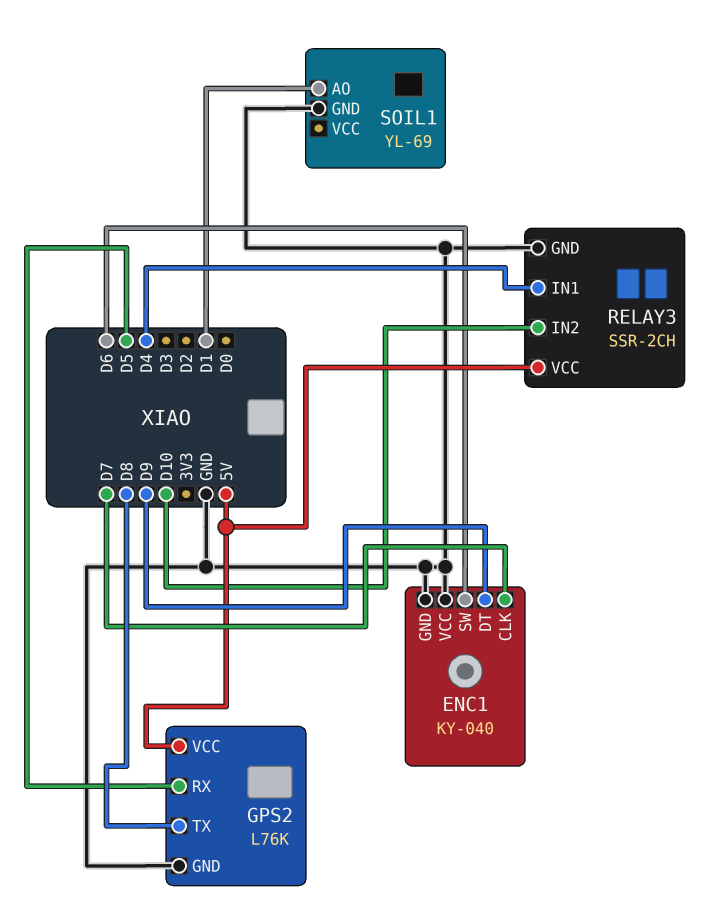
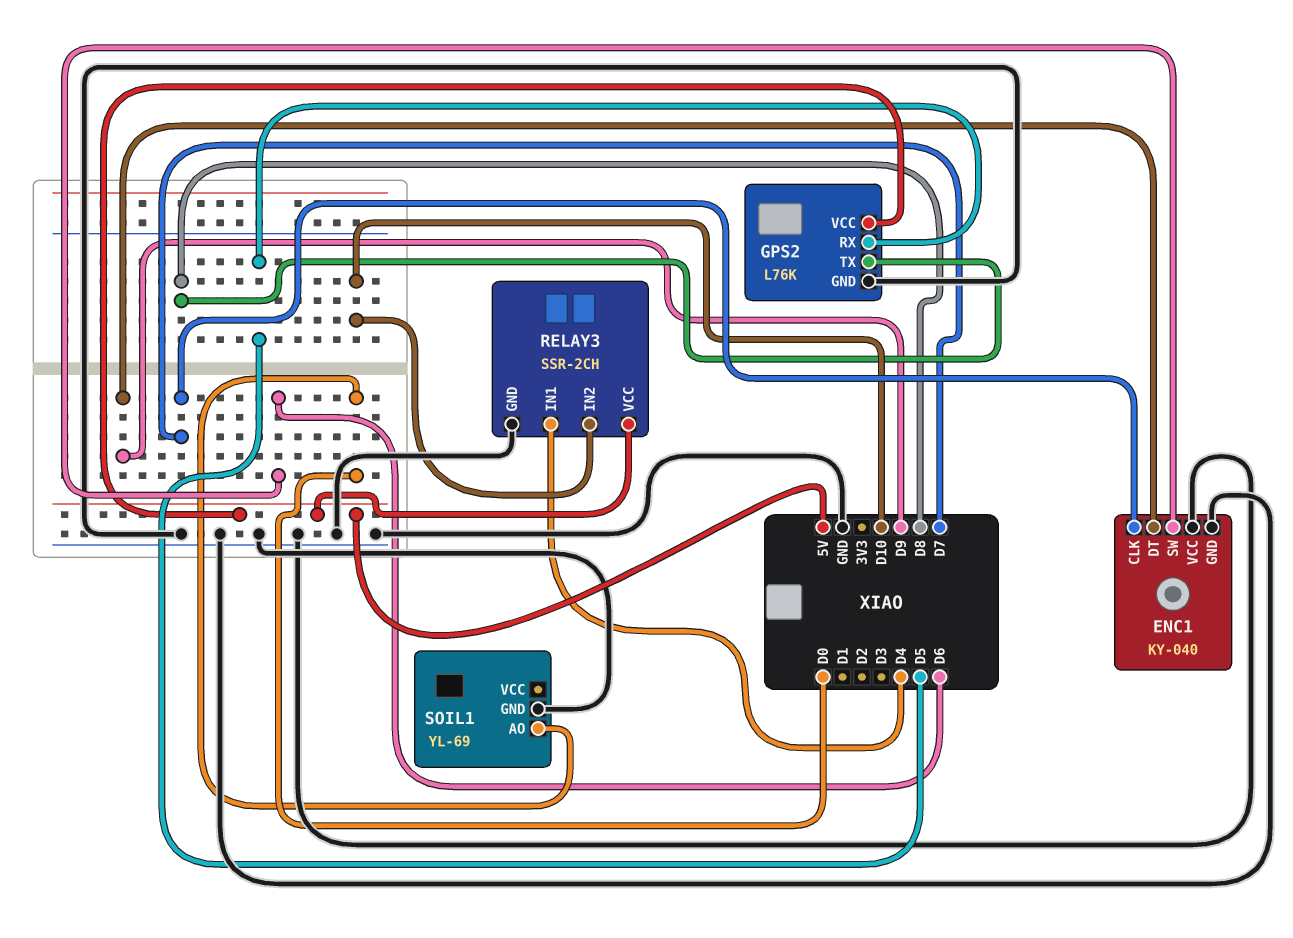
SOIL1 pin AO: D1 -> D0

